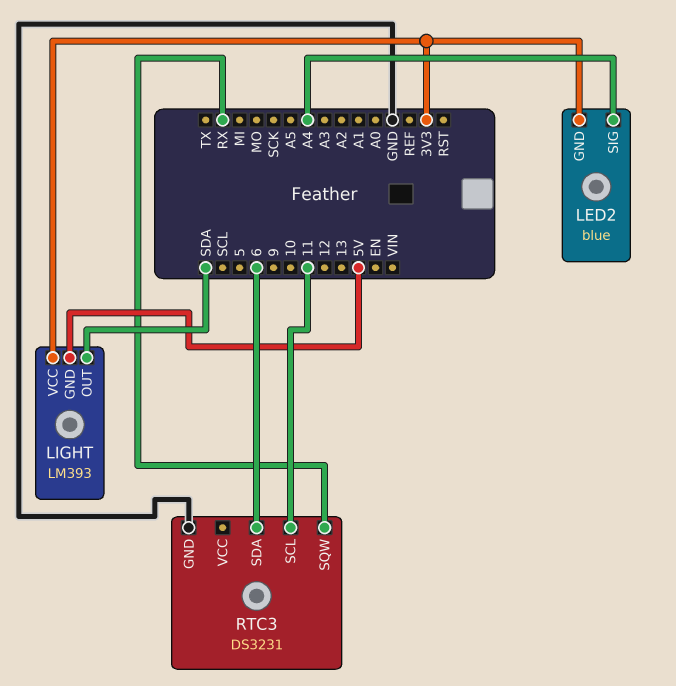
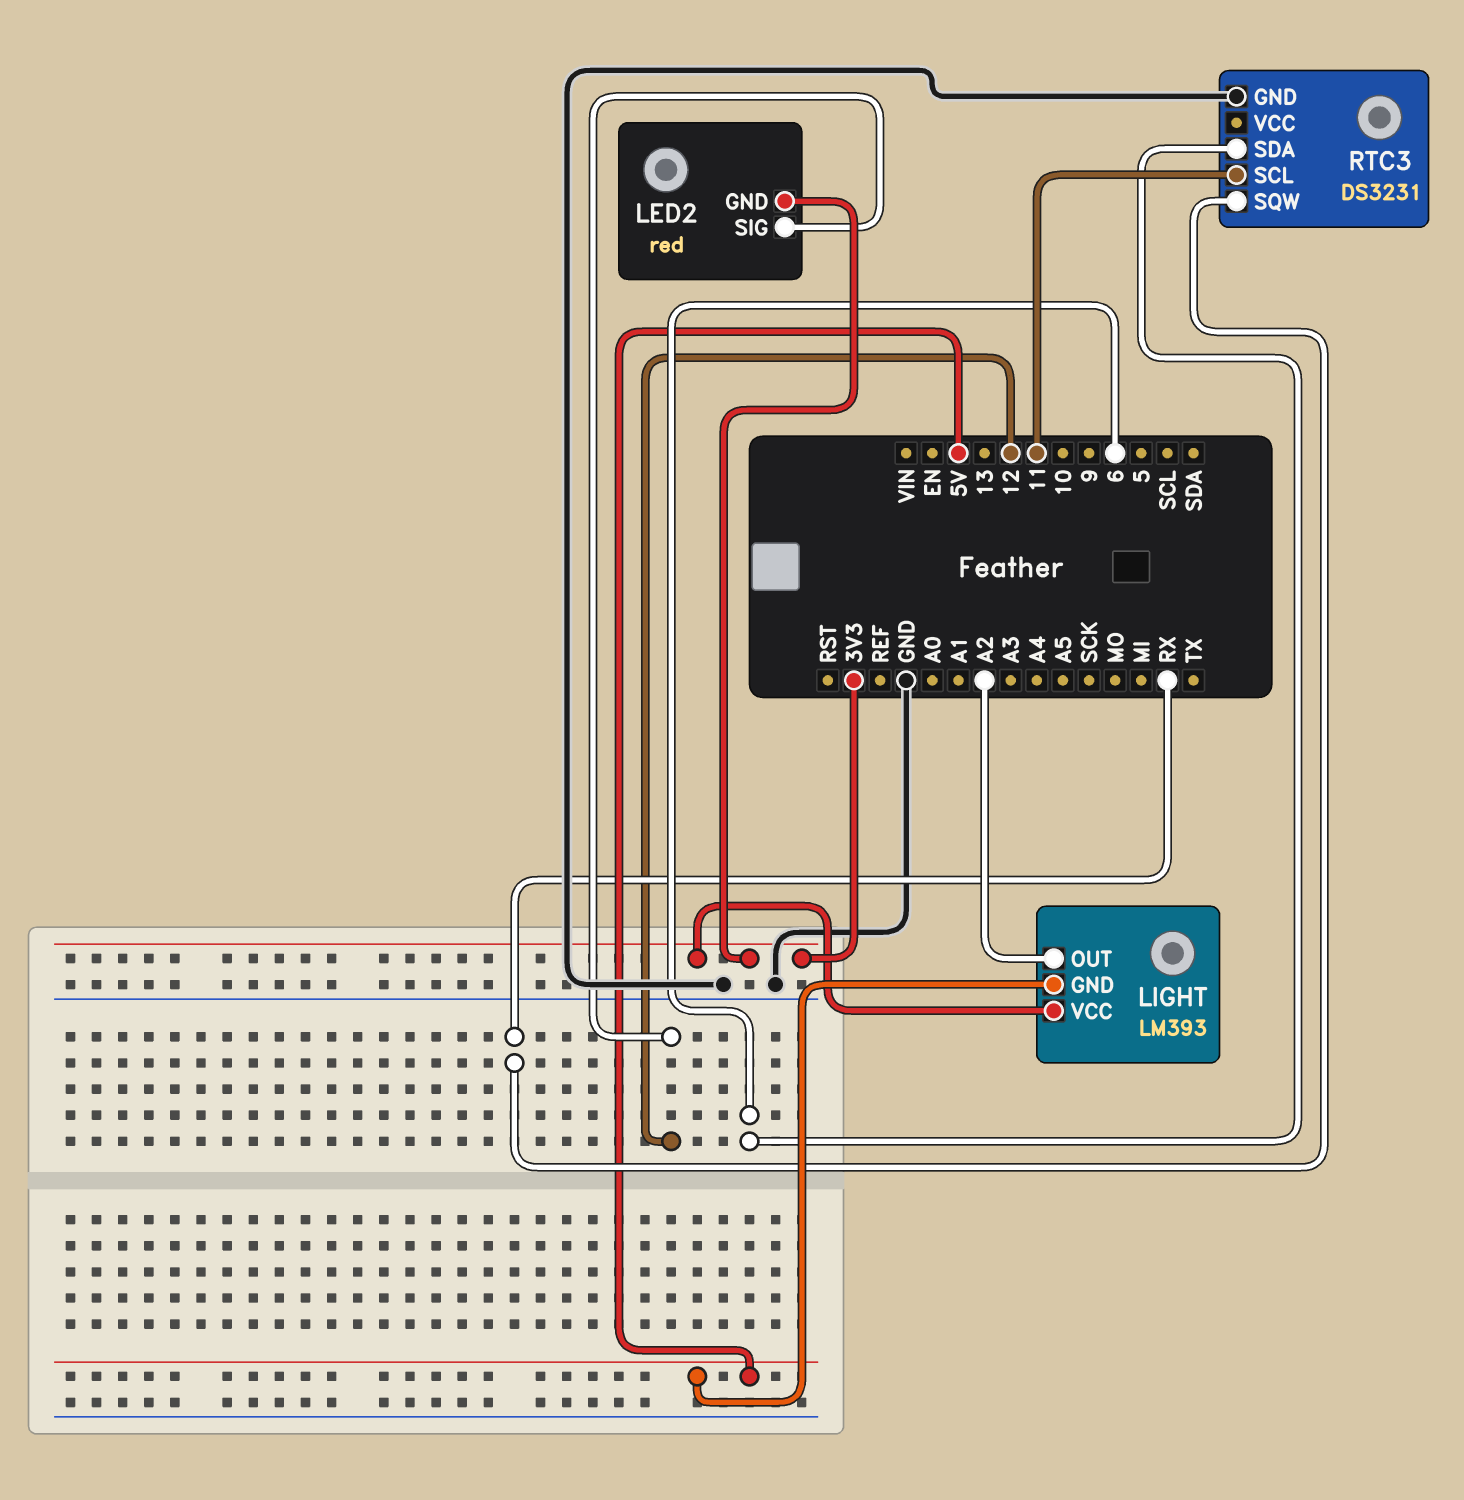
LED2: blue -> red
LED2 pin SIG: A4 -> 12
LIGHT pin OUT: SDA -> A2

